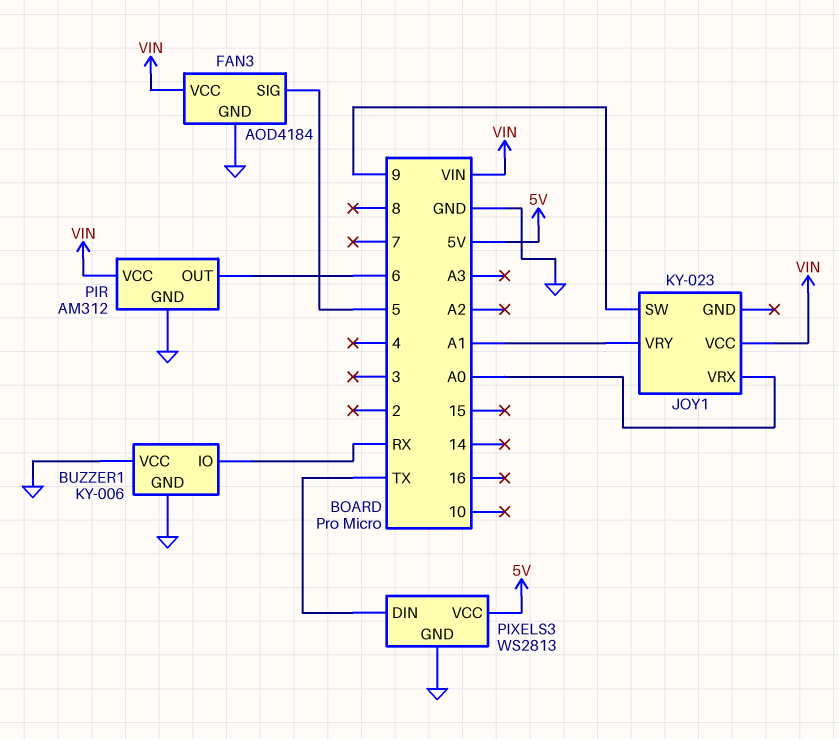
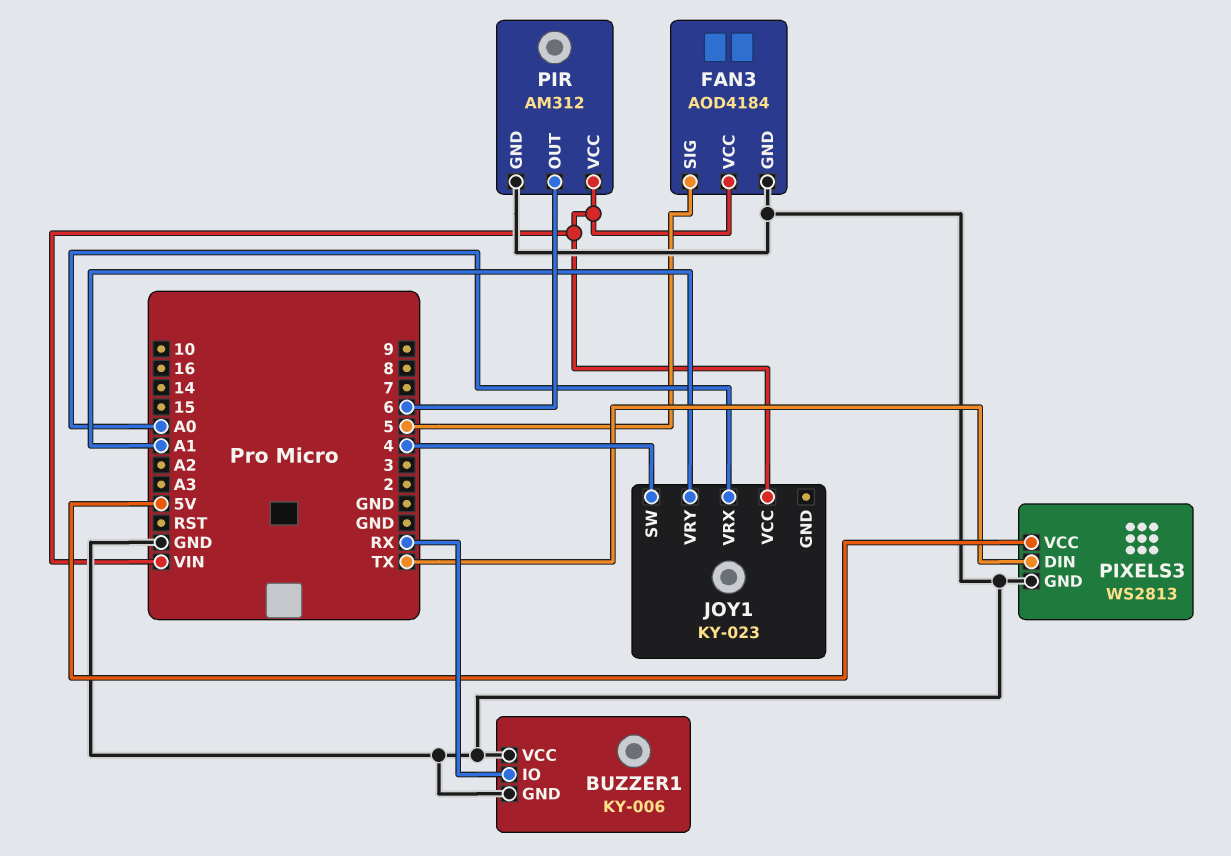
JOY1 pin SW: 9 -> 4

